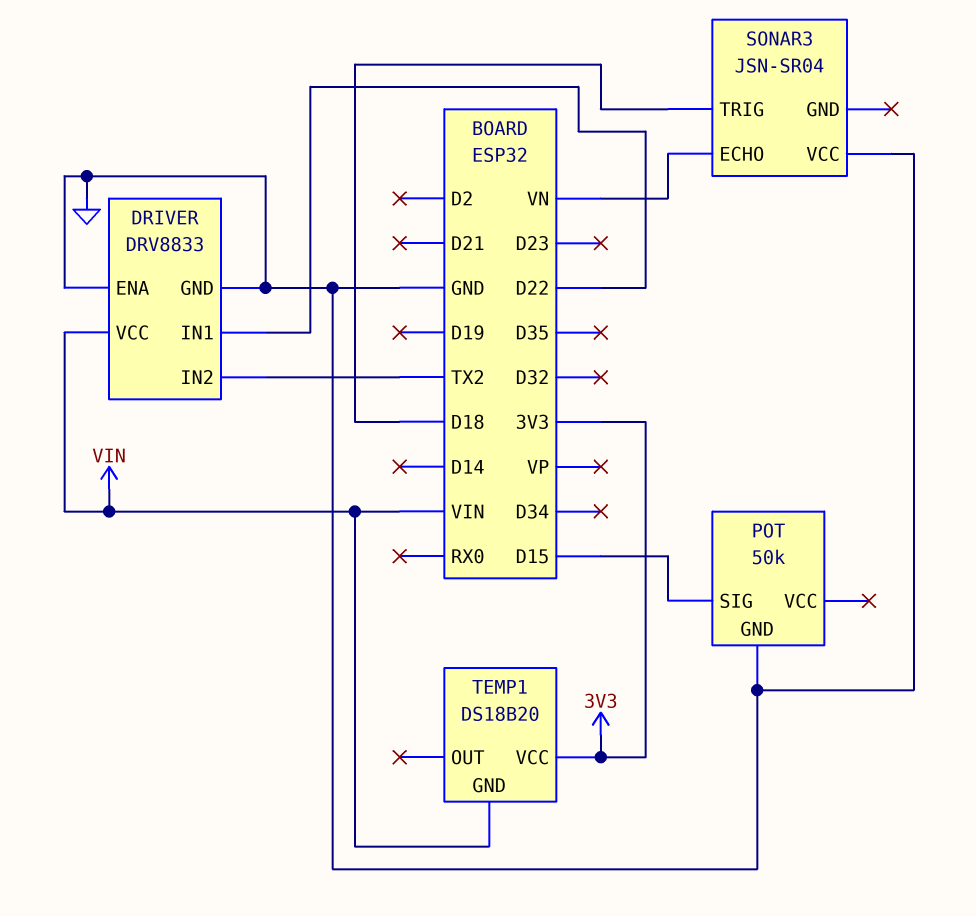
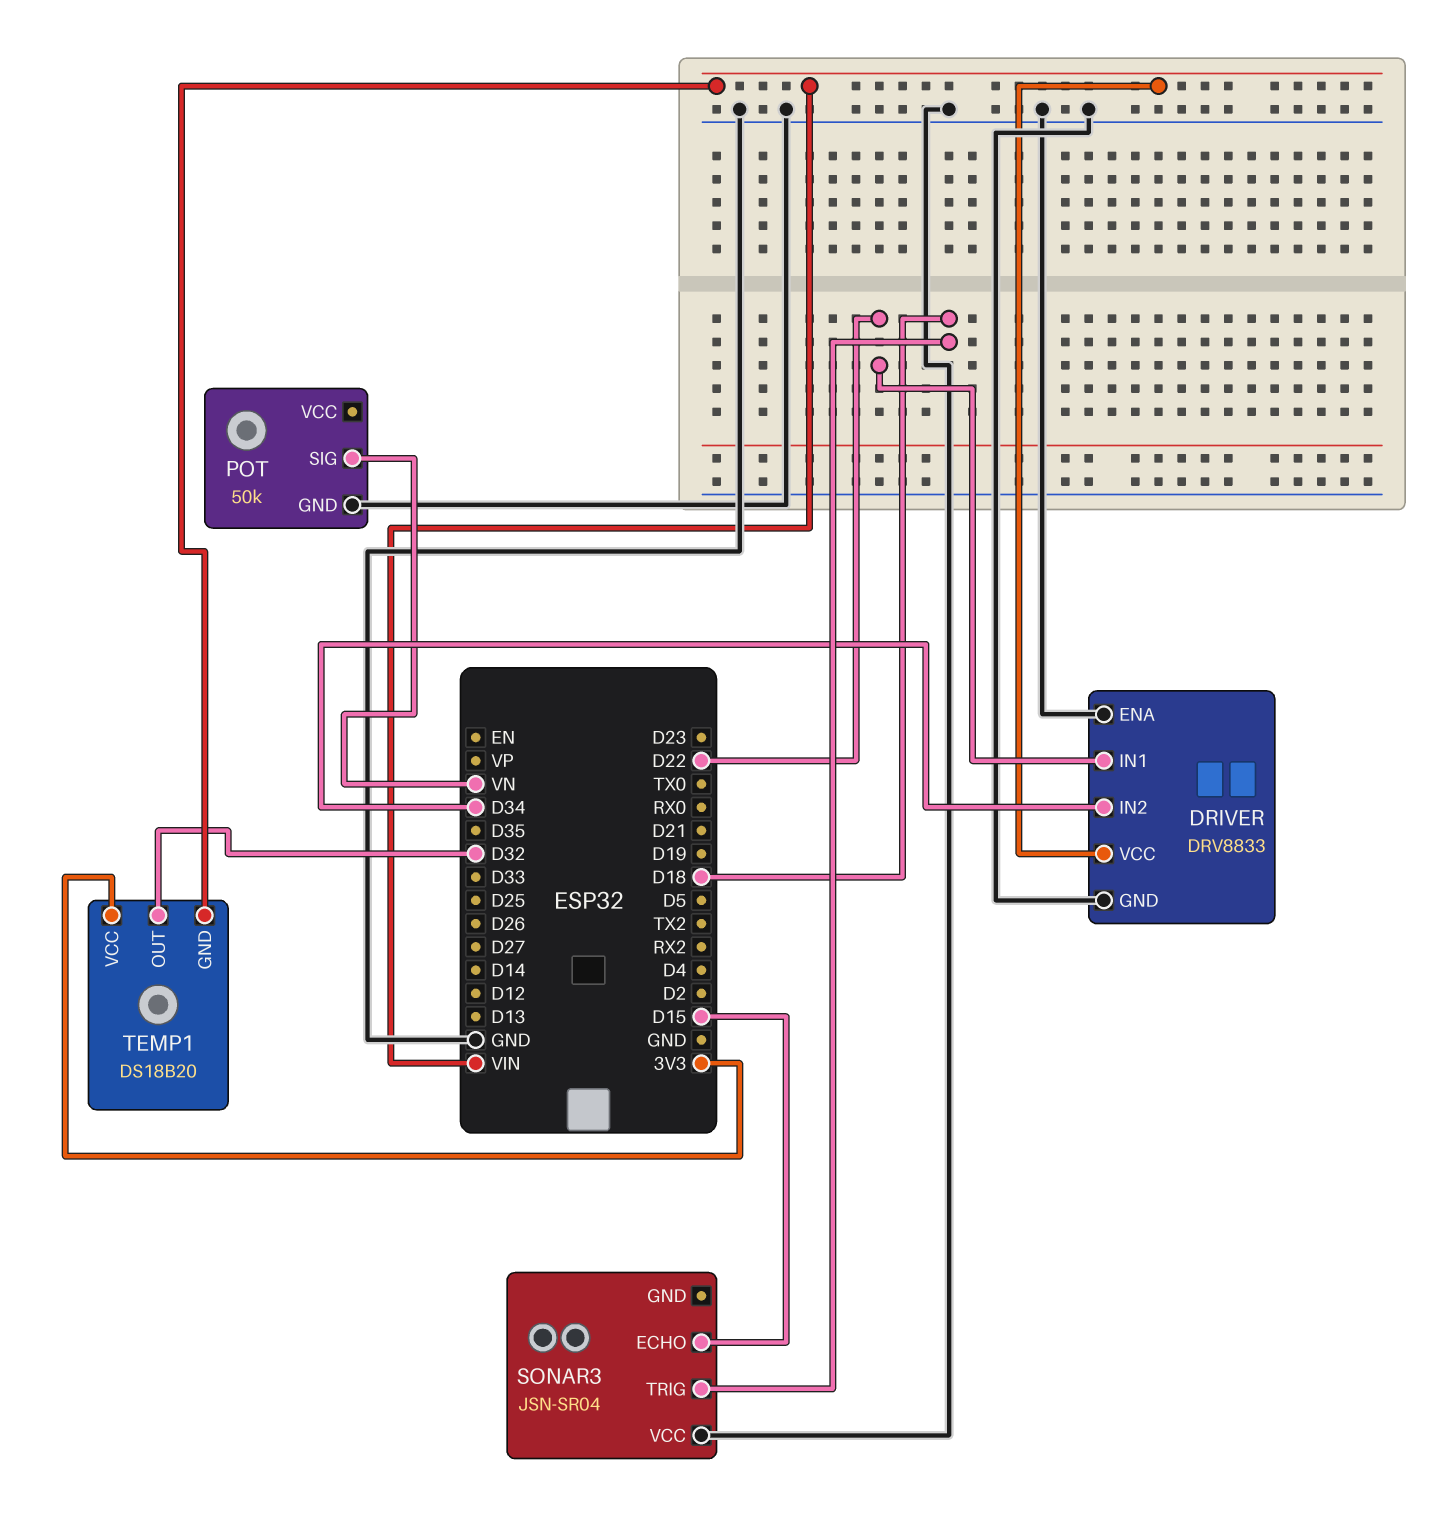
DRIVER pin IN2: TX2 -> D34
POT pin SIG: D15 -> VN
SONAR3 pin ECHO: VN -> D15
TEMP1 pin OUT: none -> D32

